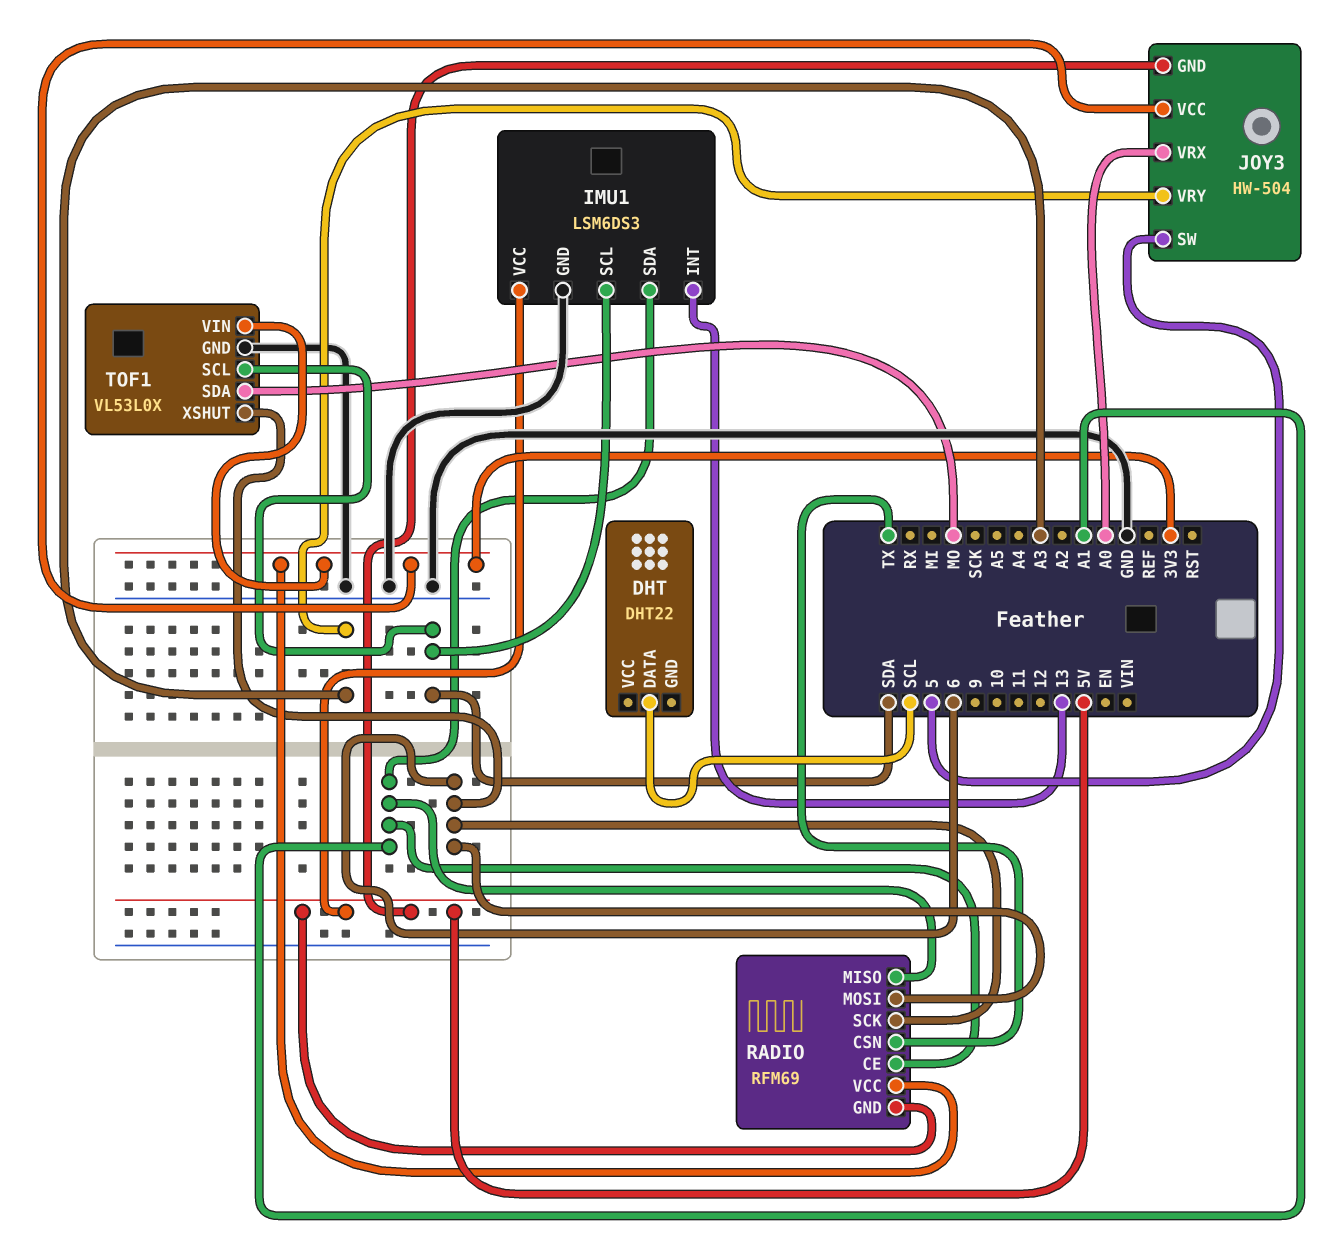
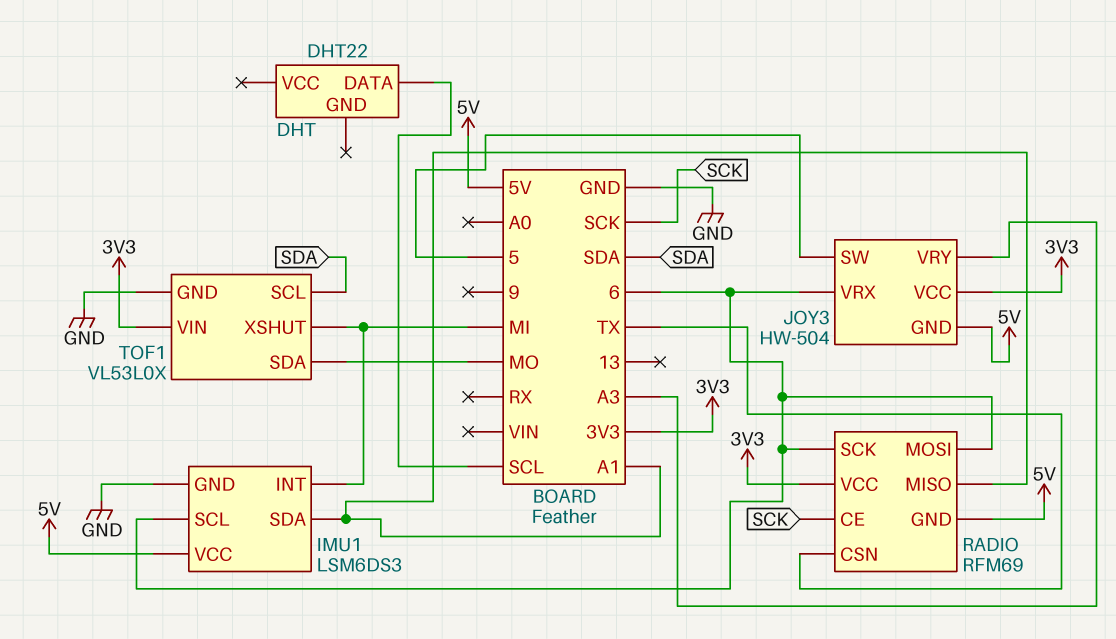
IMU1 pin INT: 13 -> MI
IMU1 pin SCL: SDA -> 6
JOY3 pin VRX: A0 -> 6
RADIO pin CE: A1 -> SCK
TOF1 pin XSHUT: 6 -> MI

